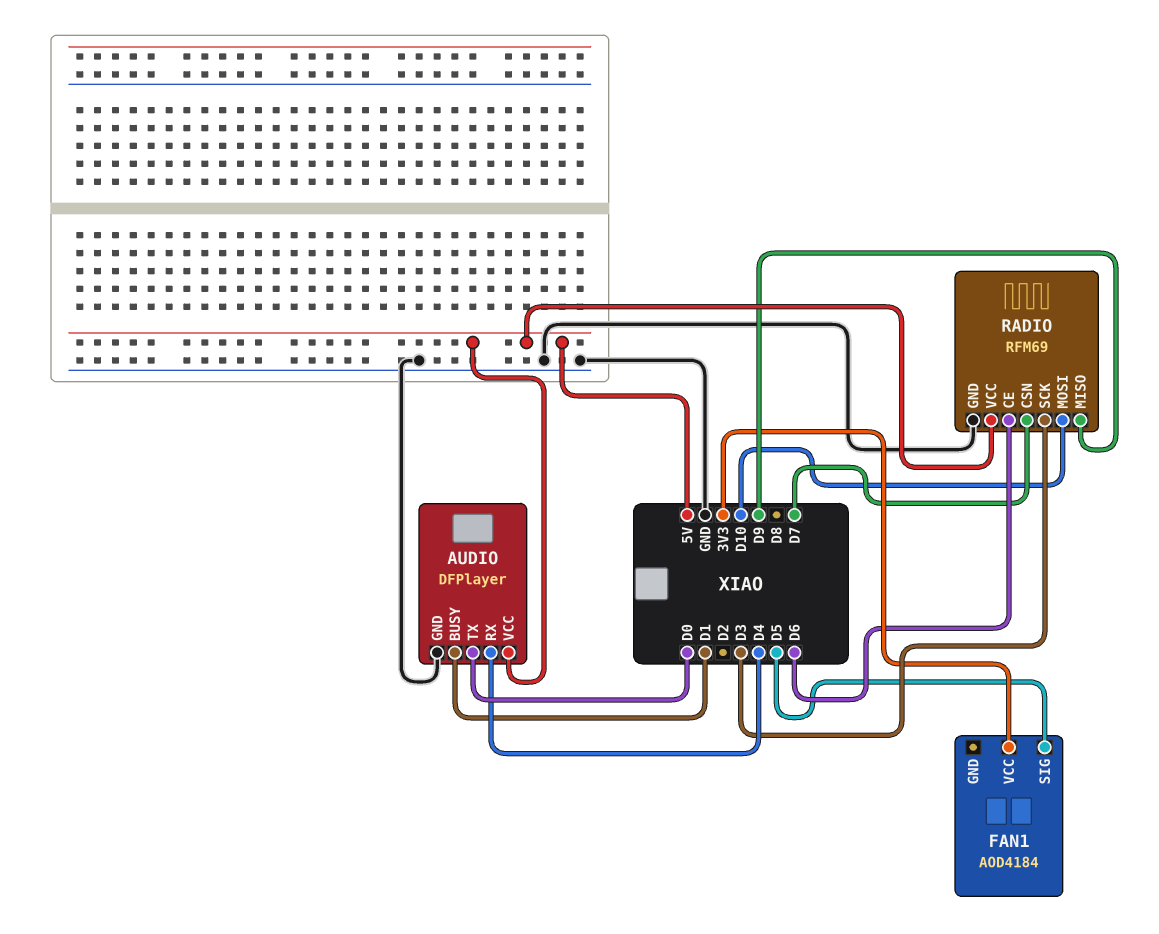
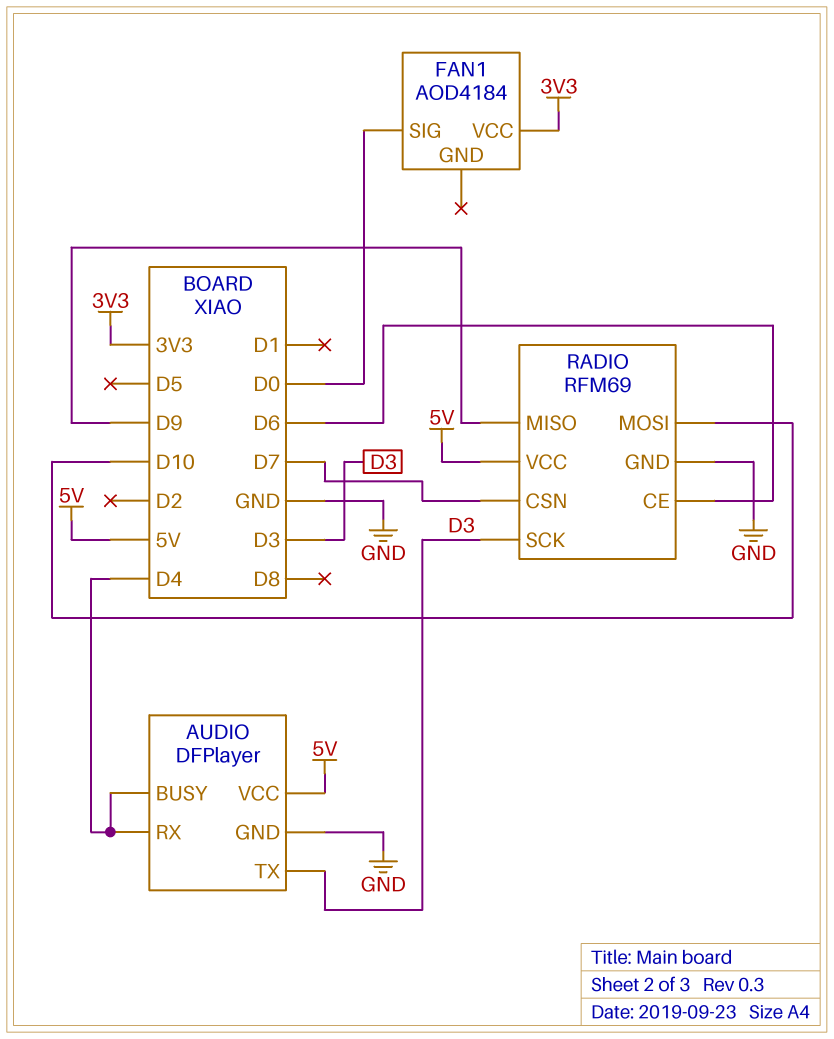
AUDIO pin BUSY: D1 -> D4
AUDIO pin TX: D0 -> D3
FAN1 pin SIG: D5 -> D0

